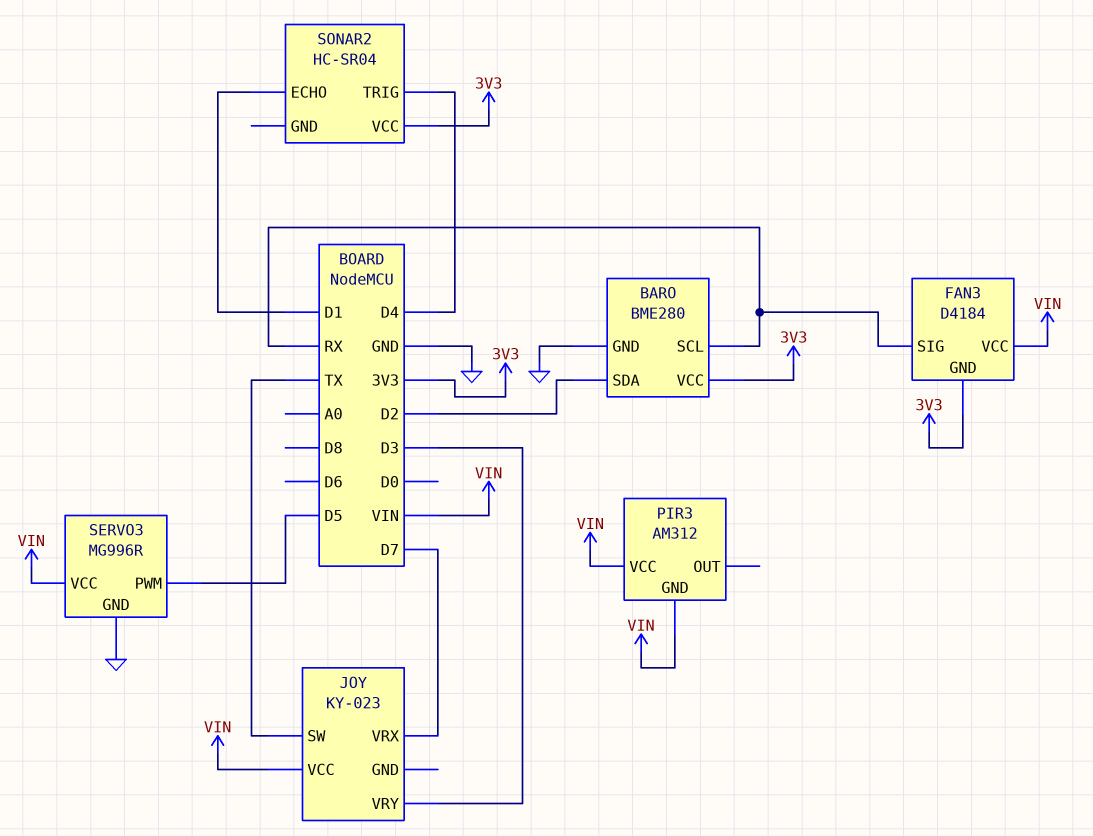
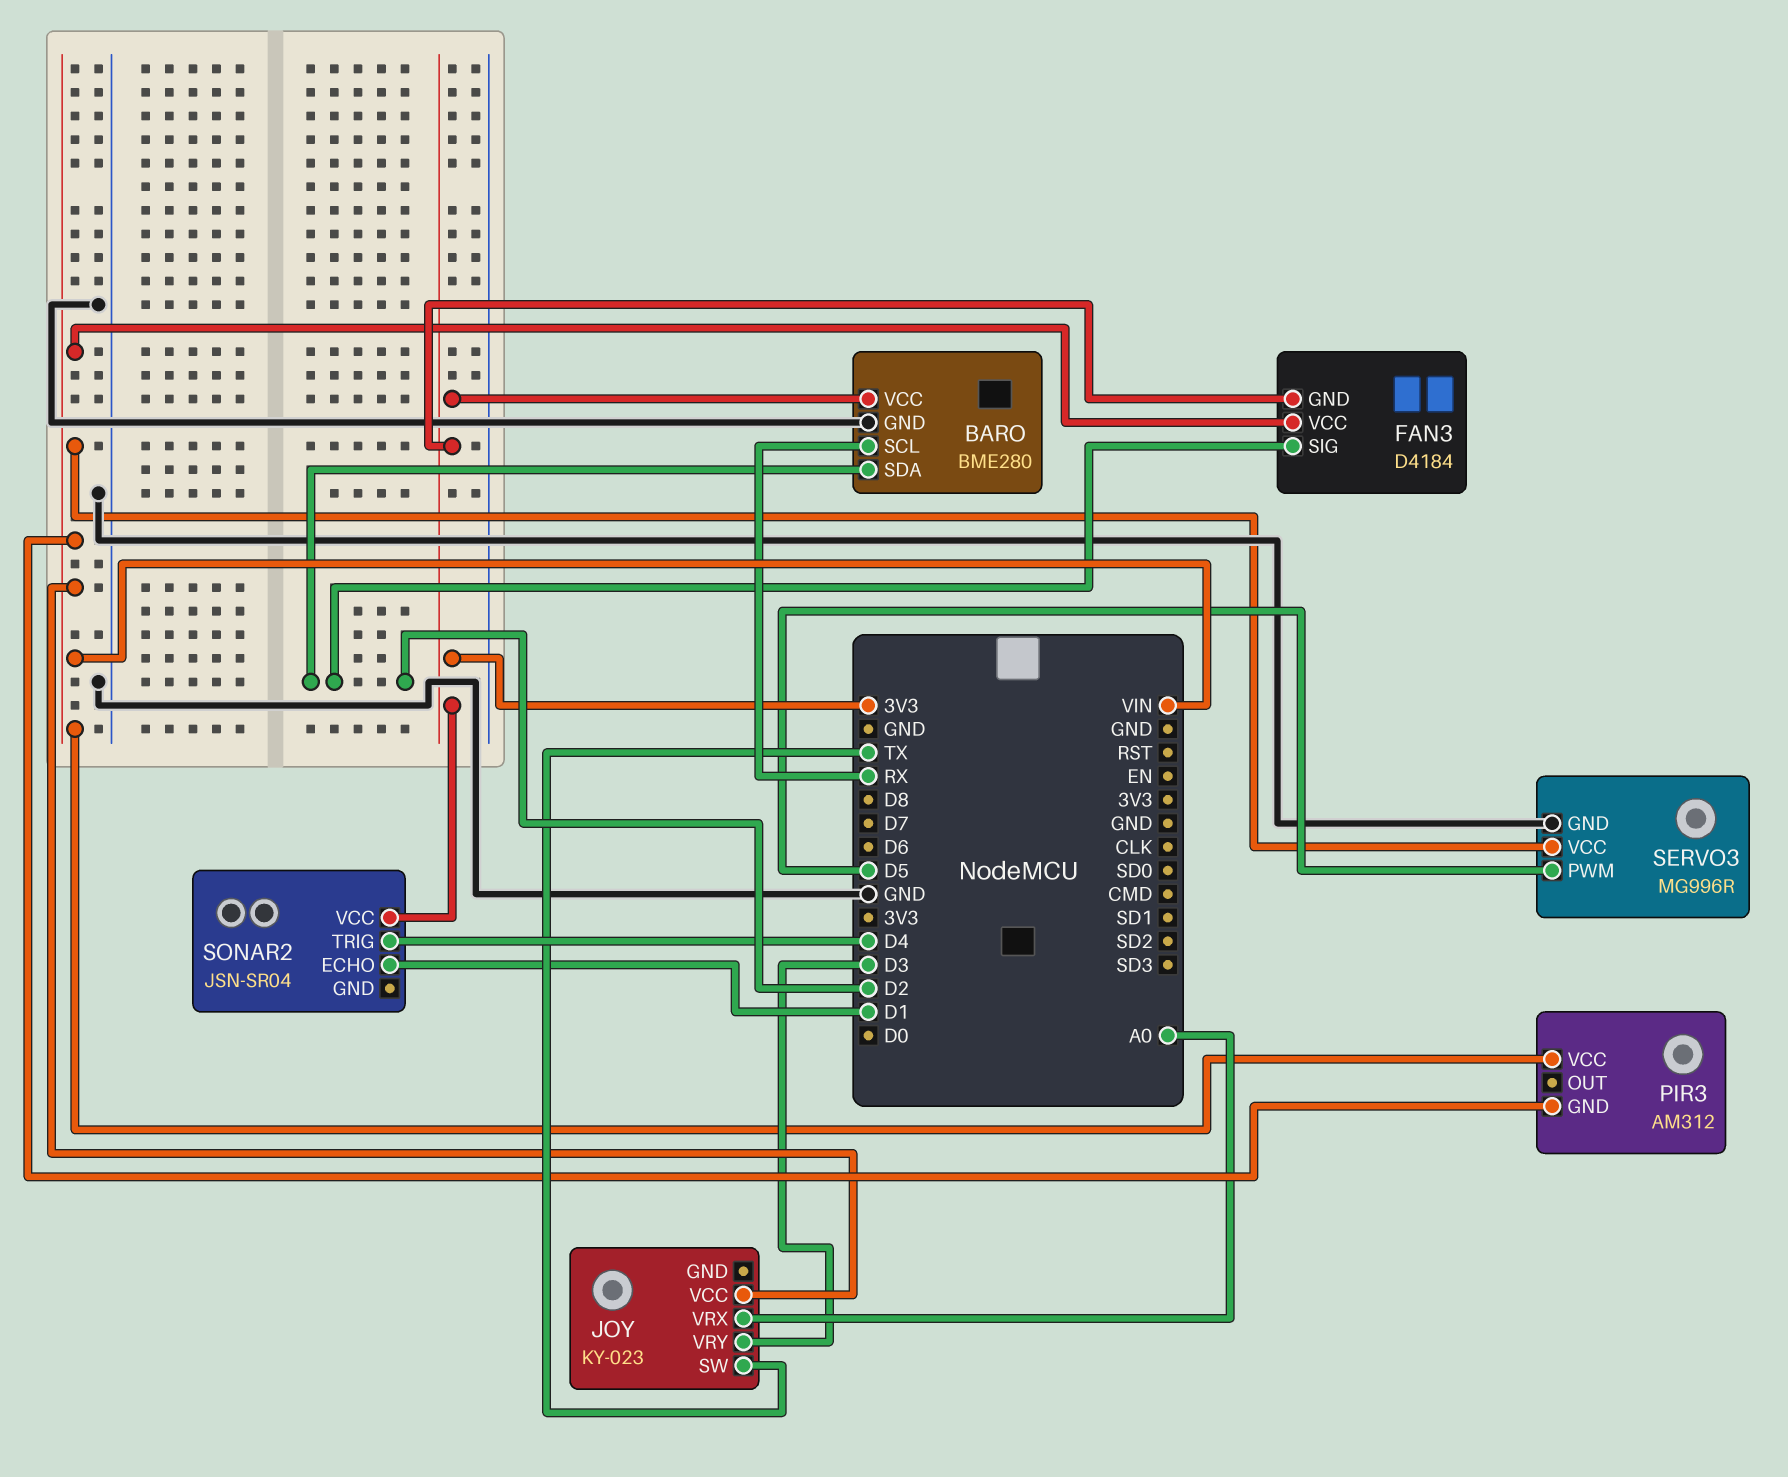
FAN3 pin SIG: RX -> D2
JOY pin VRX: D7 -> A0
SONAR2: HC-SR04 -> JSN-SR04

